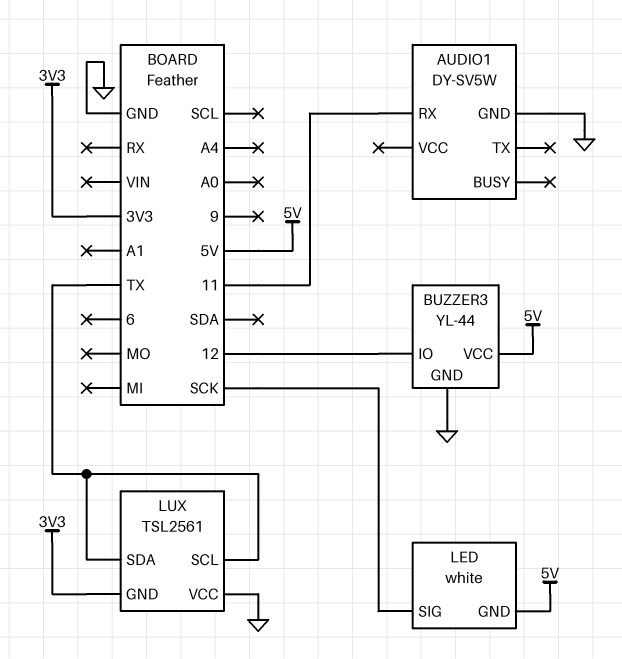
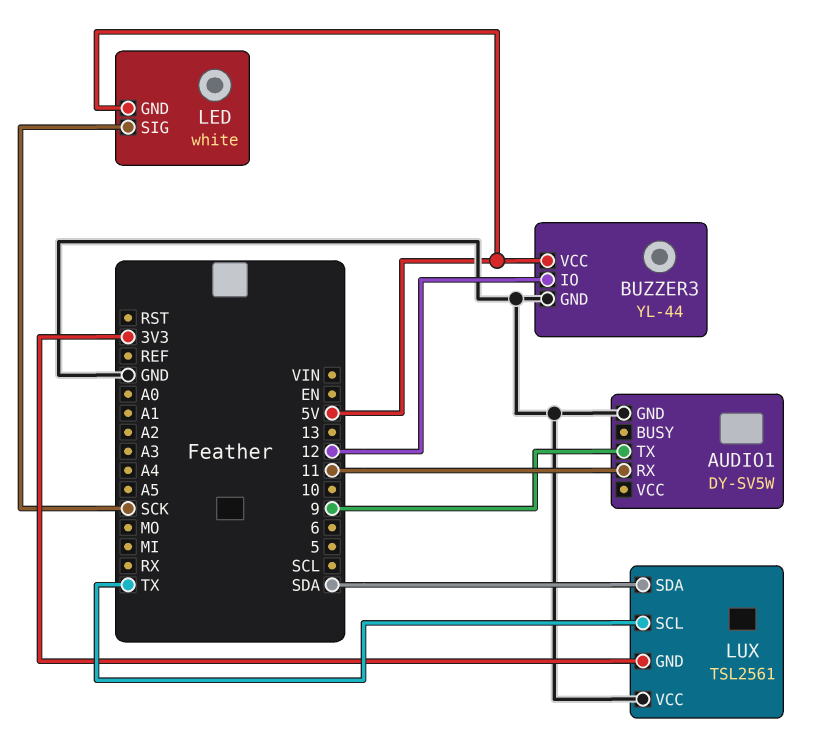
AUDIO1 pin TX: none -> 9
LUX pin SDA: TX -> SDA

